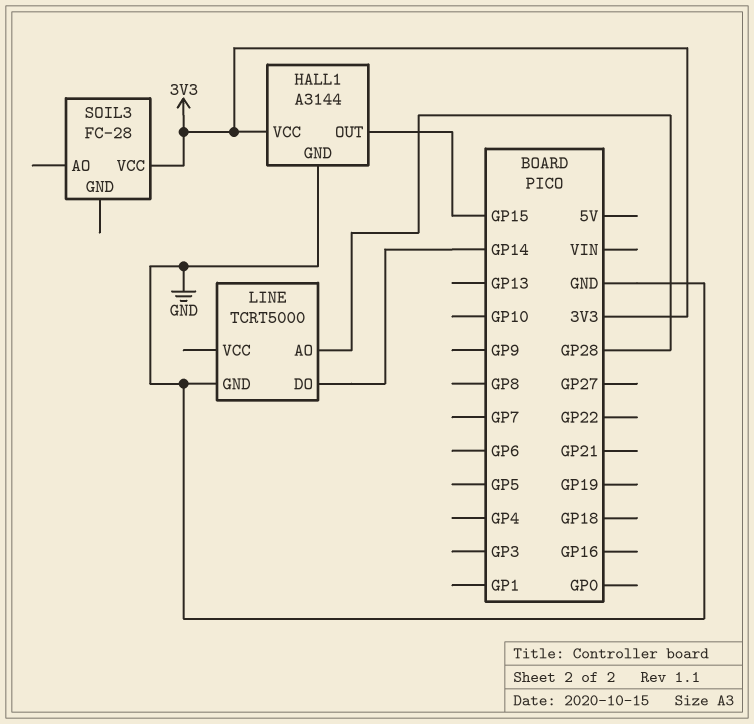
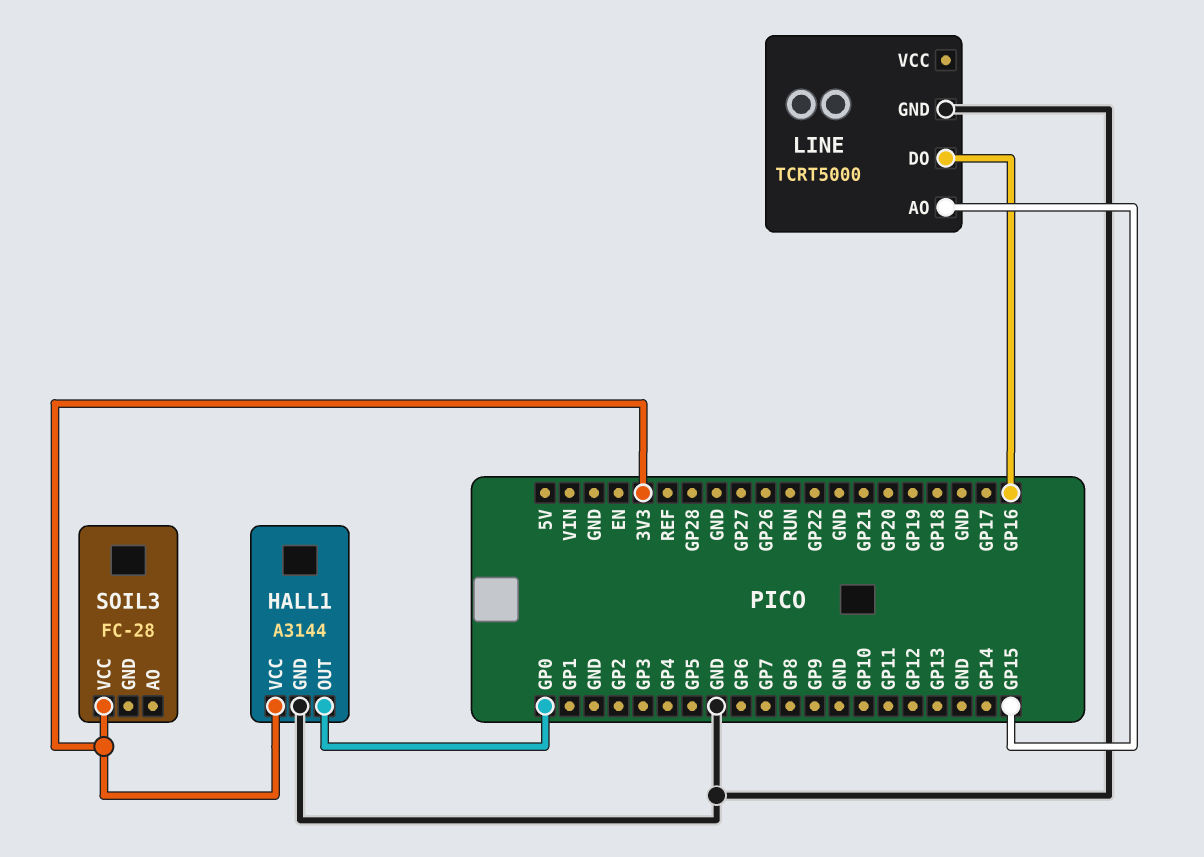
HALL1 pin OUT: GP15 -> GP0
LINE pin AO: GP28 -> GP15
LINE pin DO: GP14 -> GP16

